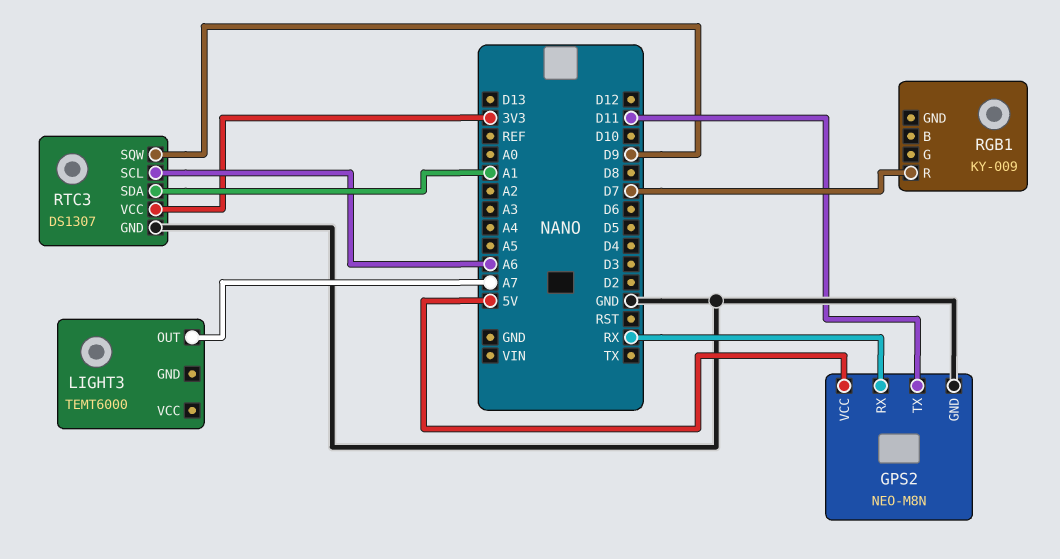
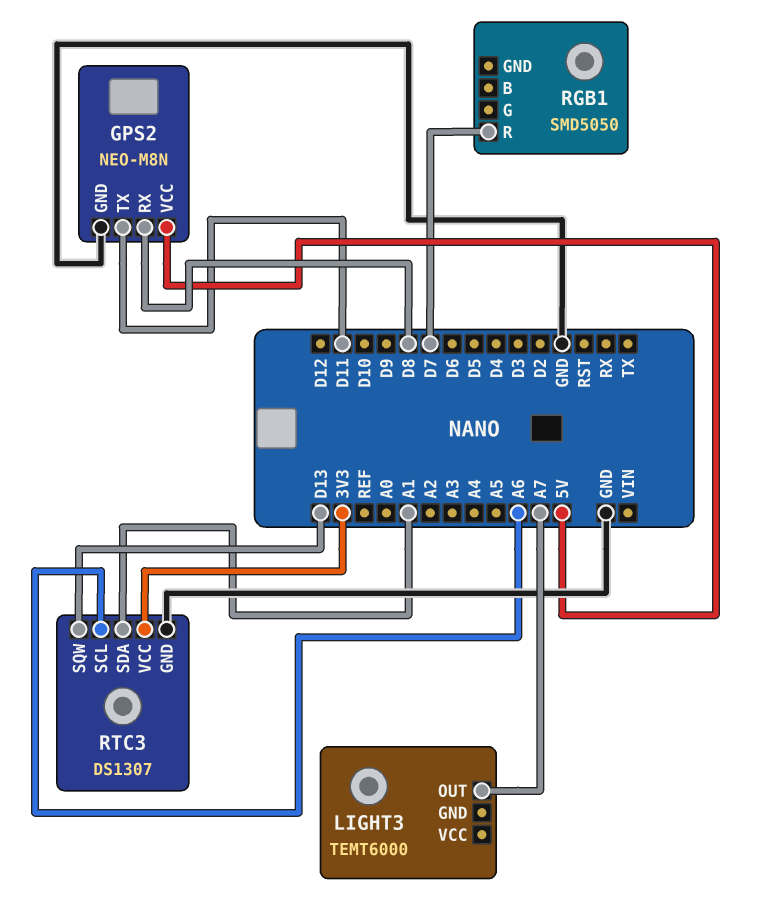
GPS2 pin RX: RX -> D8
RGB1: KY-009 -> SMD5050
RTC3 pin SQW: D9 -> D13

